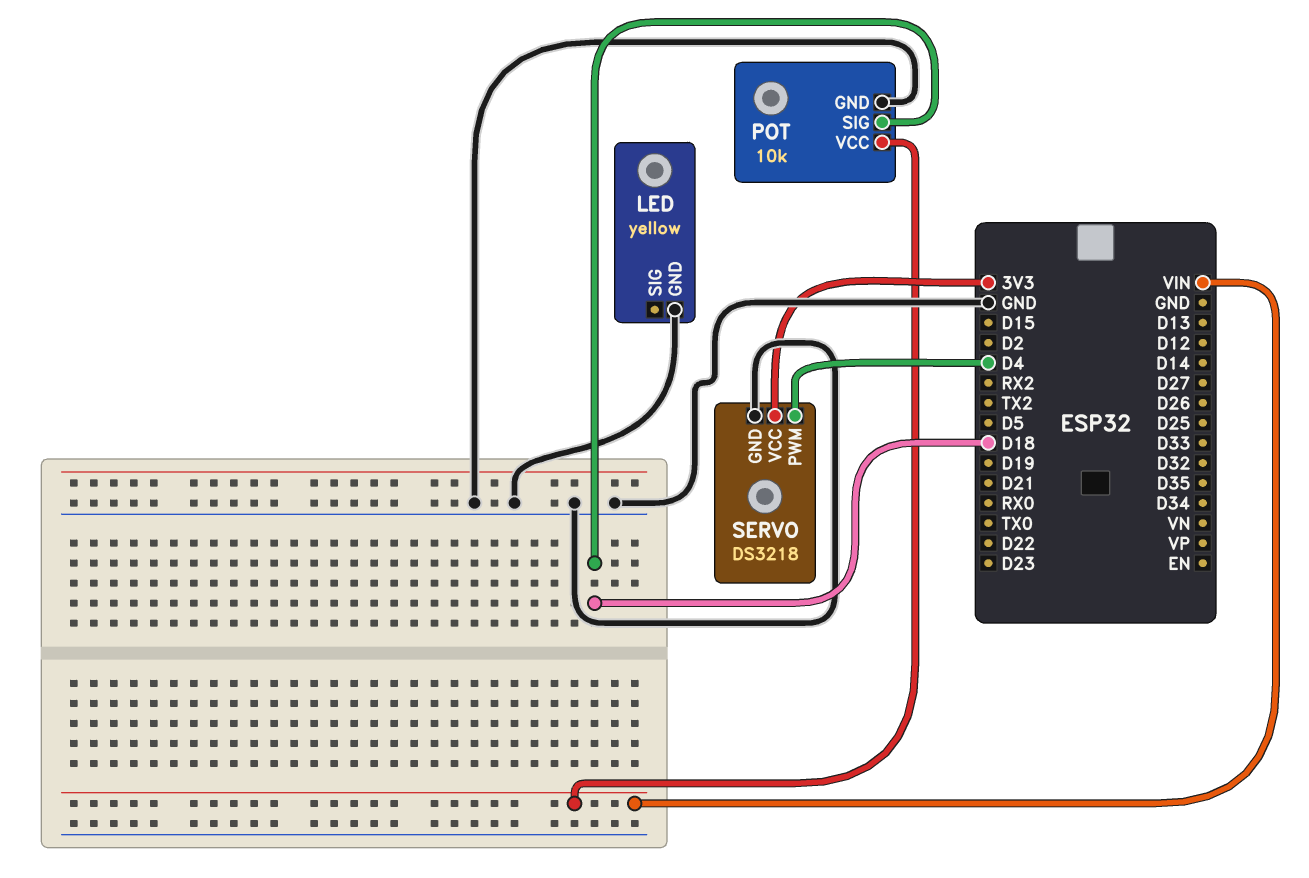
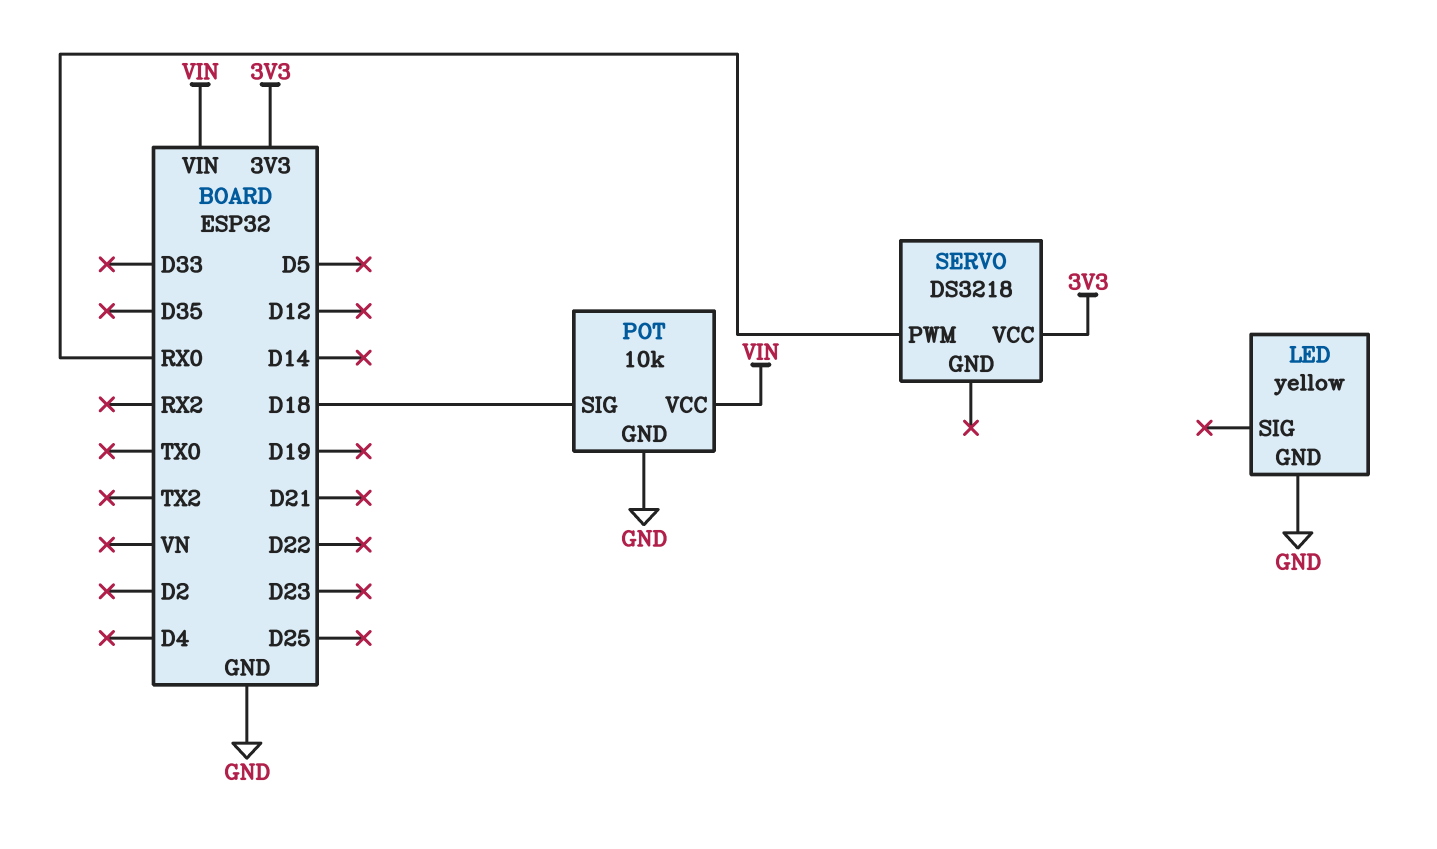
SERVO pin GND: GND -> none
SERVO pin PWM: D4 -> RX0

